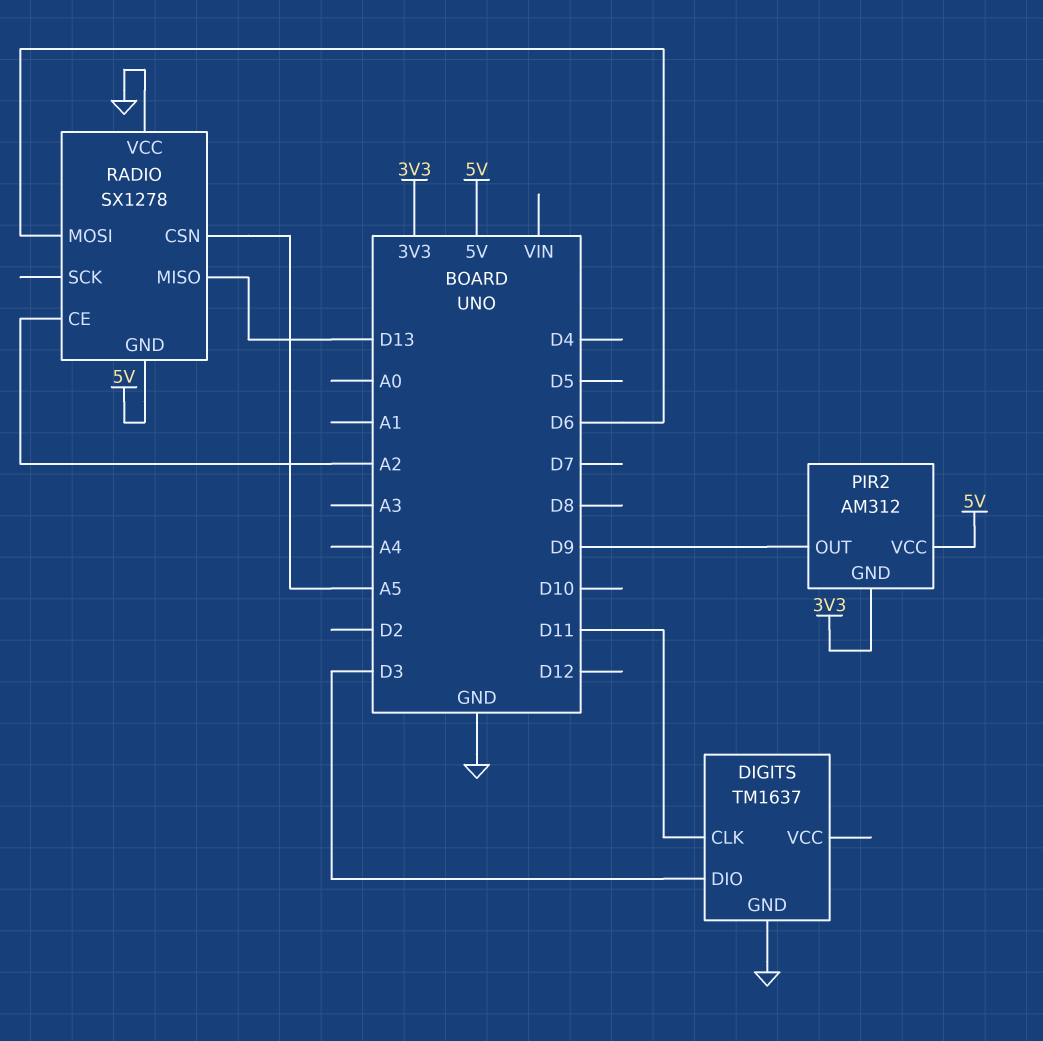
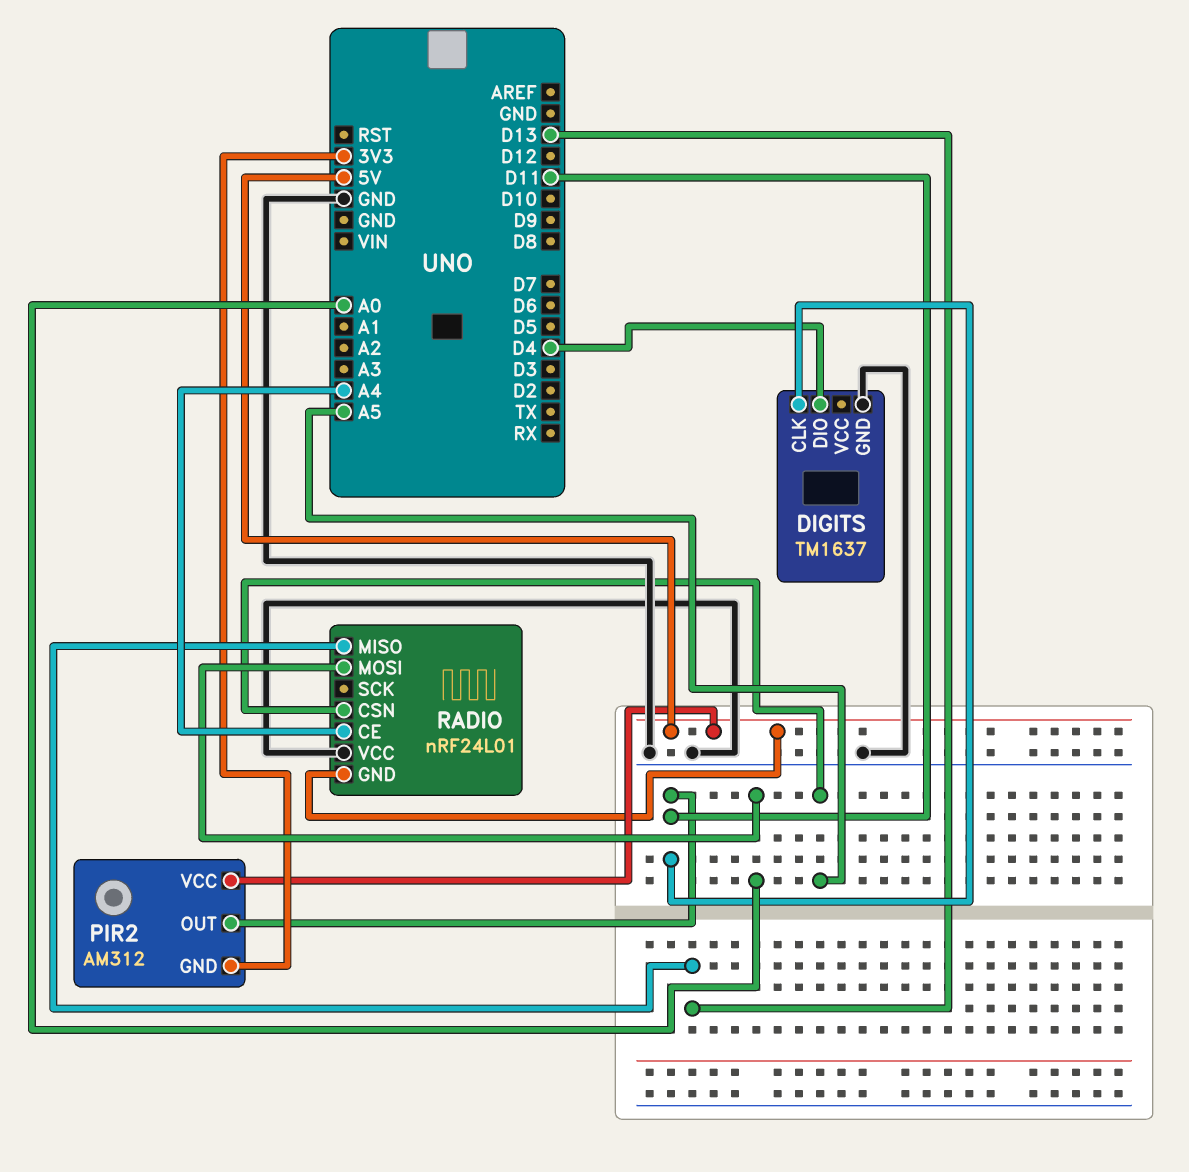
DIGITS pin DIO: D3 -> D4
PIR2 pin OUT: D9 -> D11
RADIO: SX1278 -> nRF24L01
RADIO pin CE: A2 -> A4
RADIO pin MOSI: D6 -> A0

